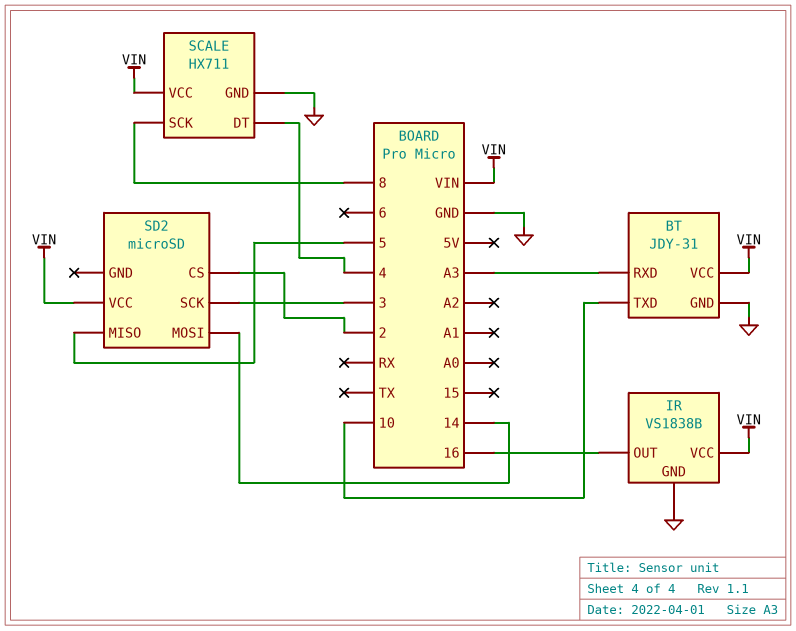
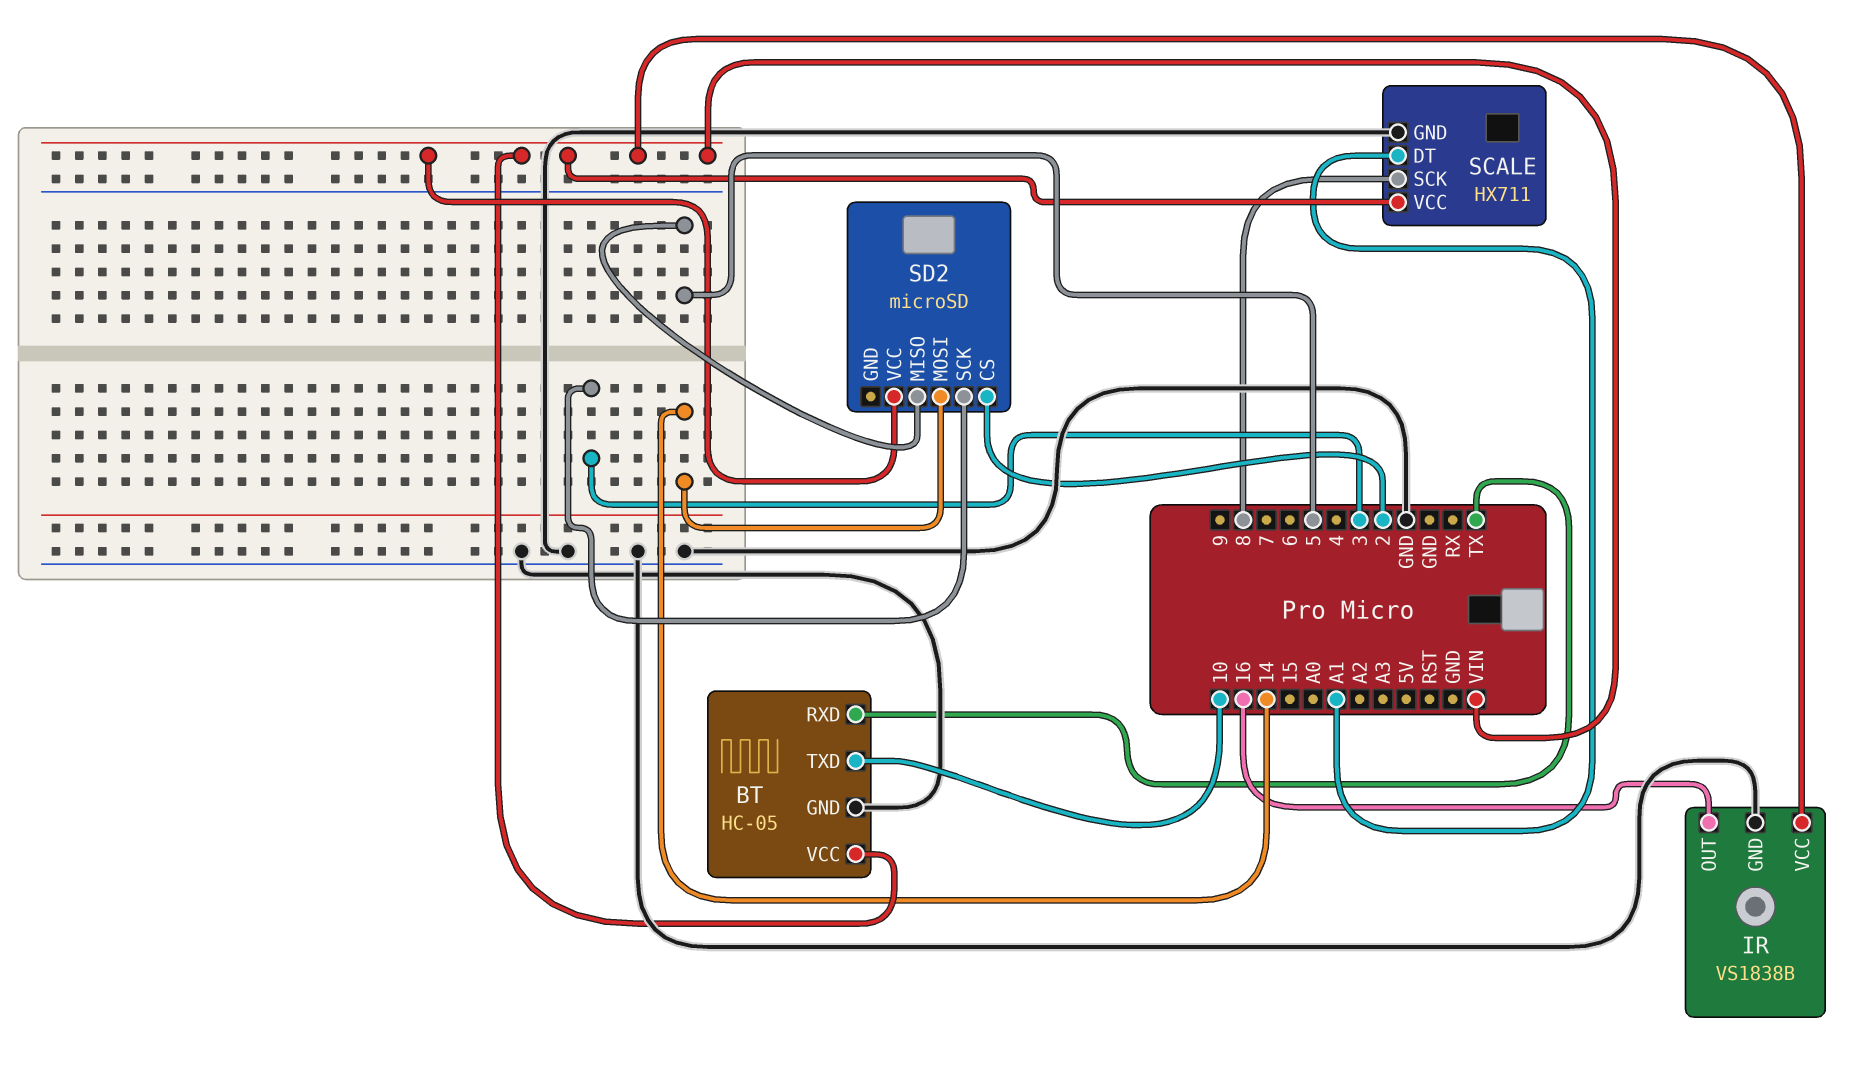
BT: JDY-31 -> HC-05
BT pin RXD: A3 -> TX
SCALE pin DT: 4 -> A1

